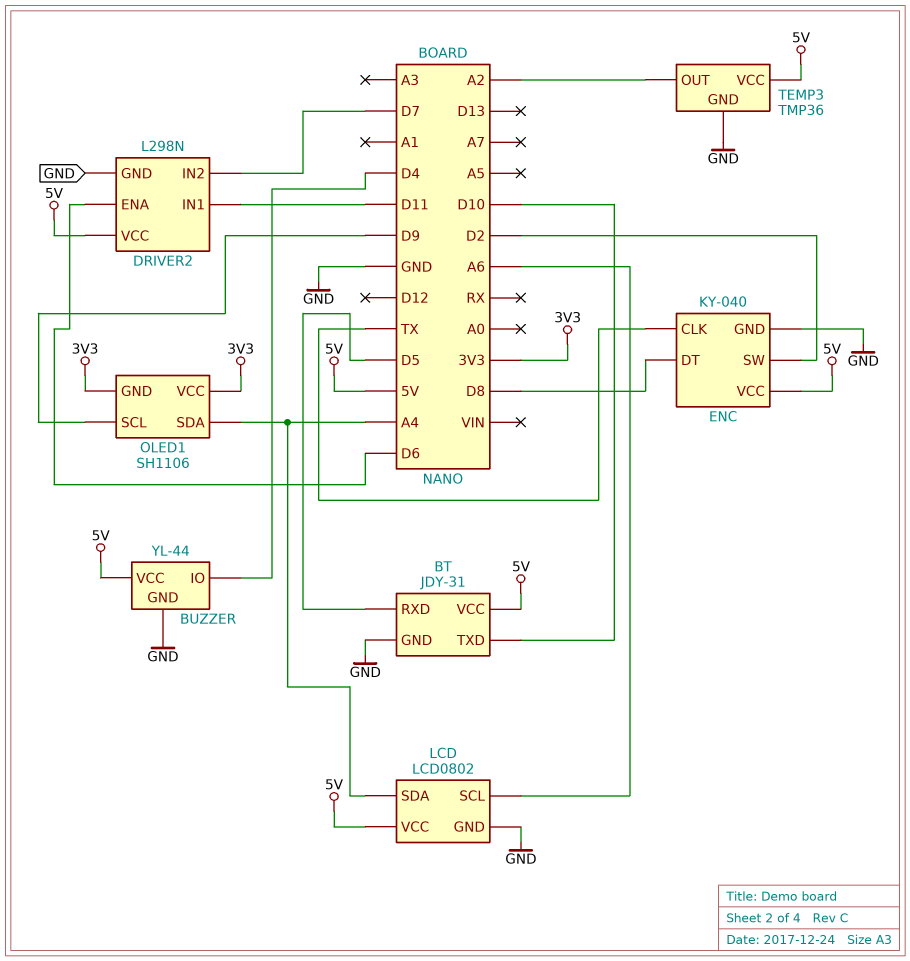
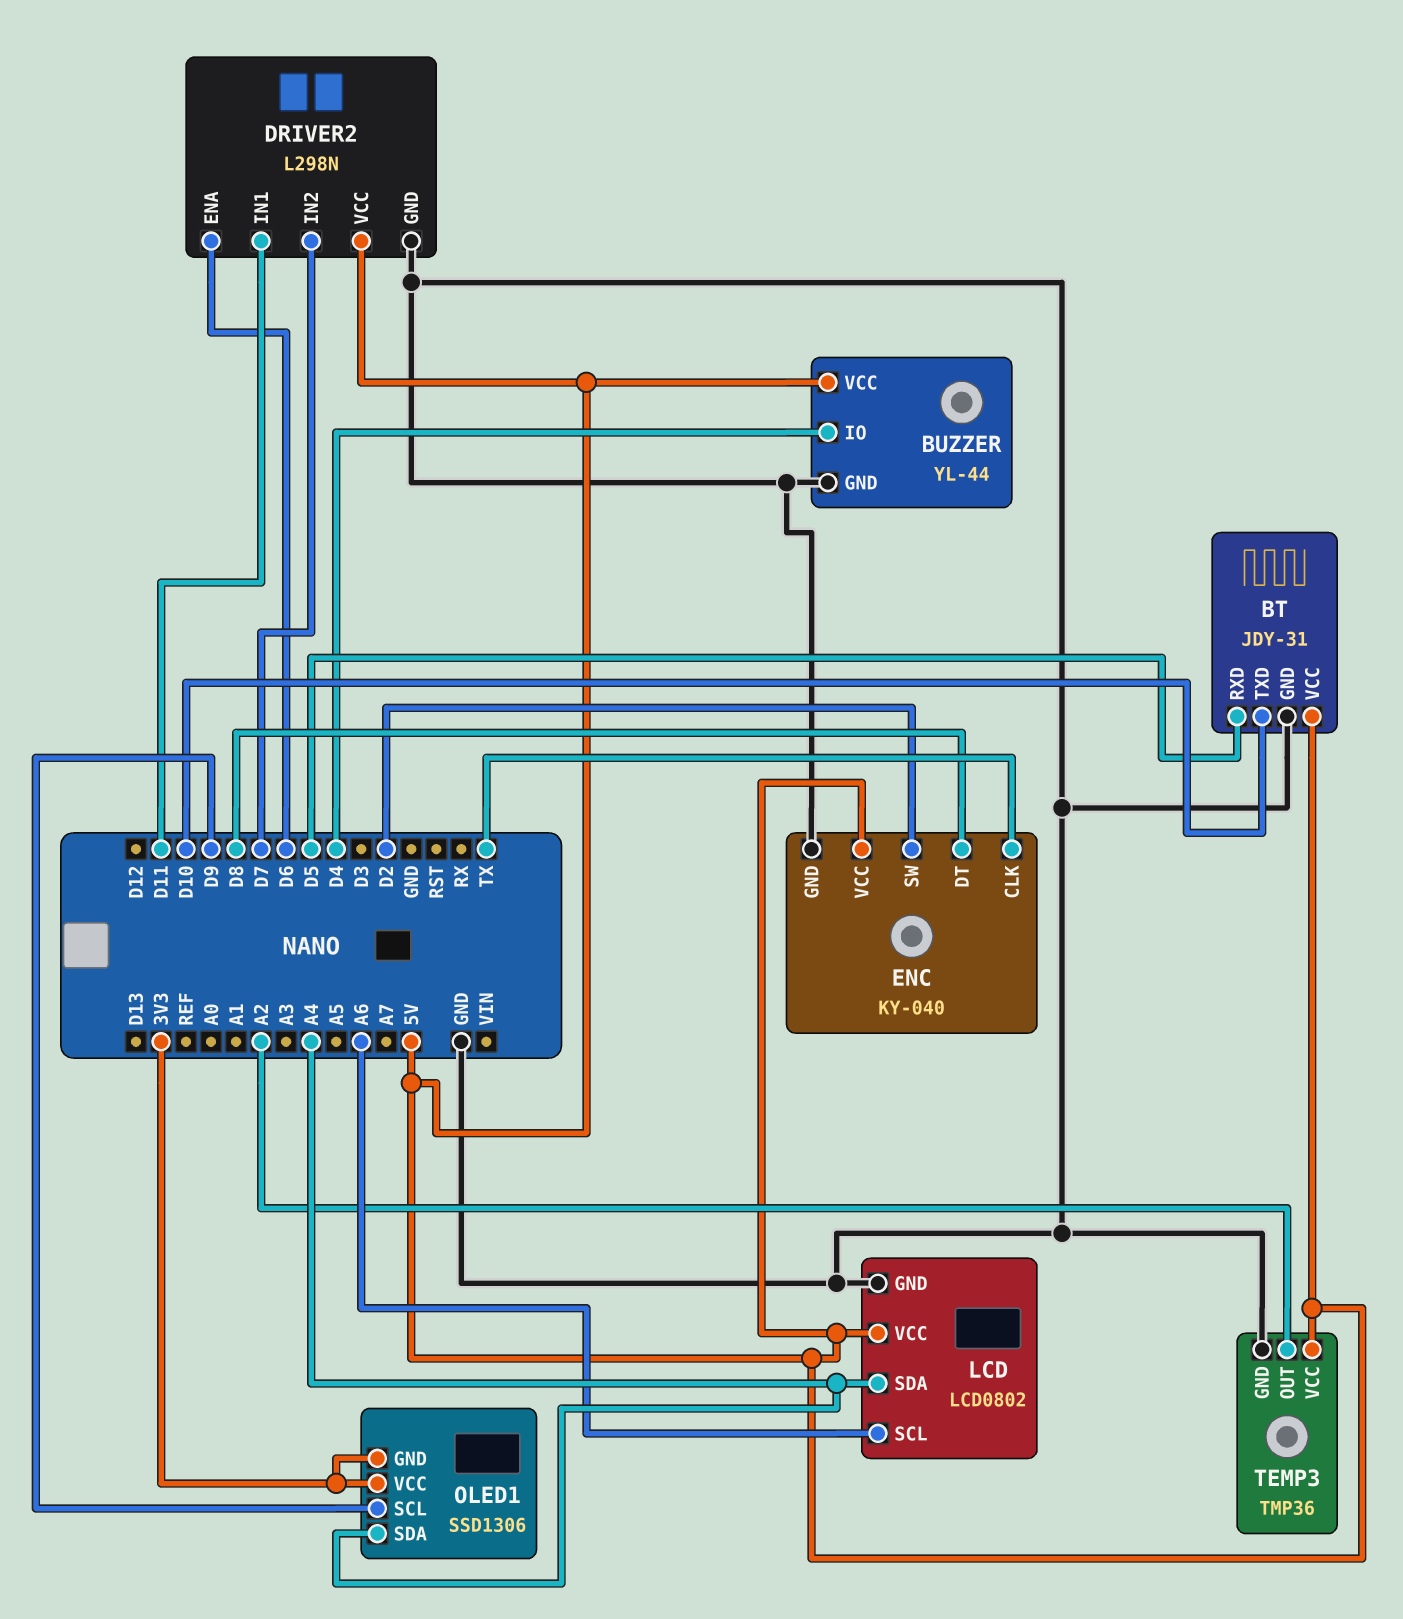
OLED1: SH1106 -> SSD1306

